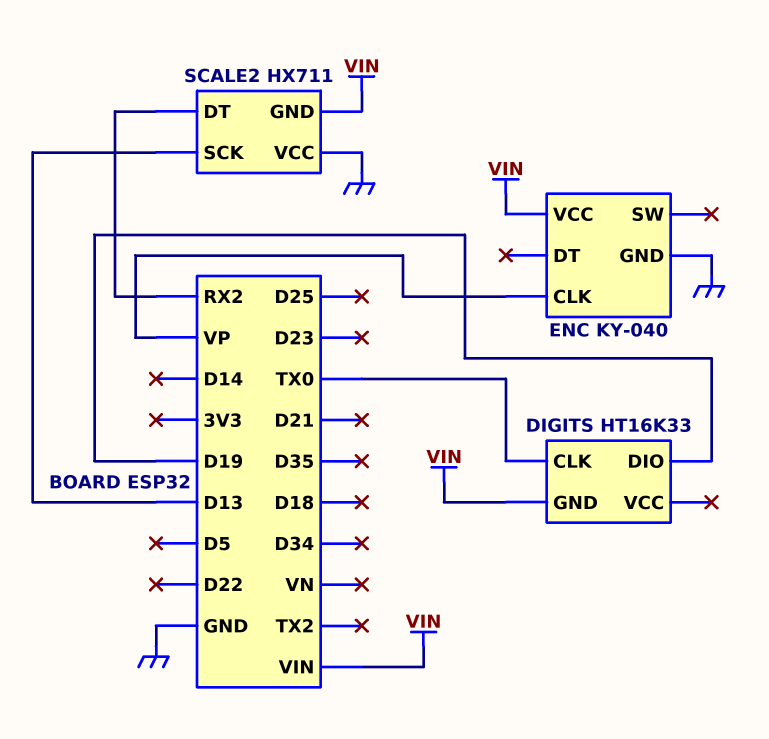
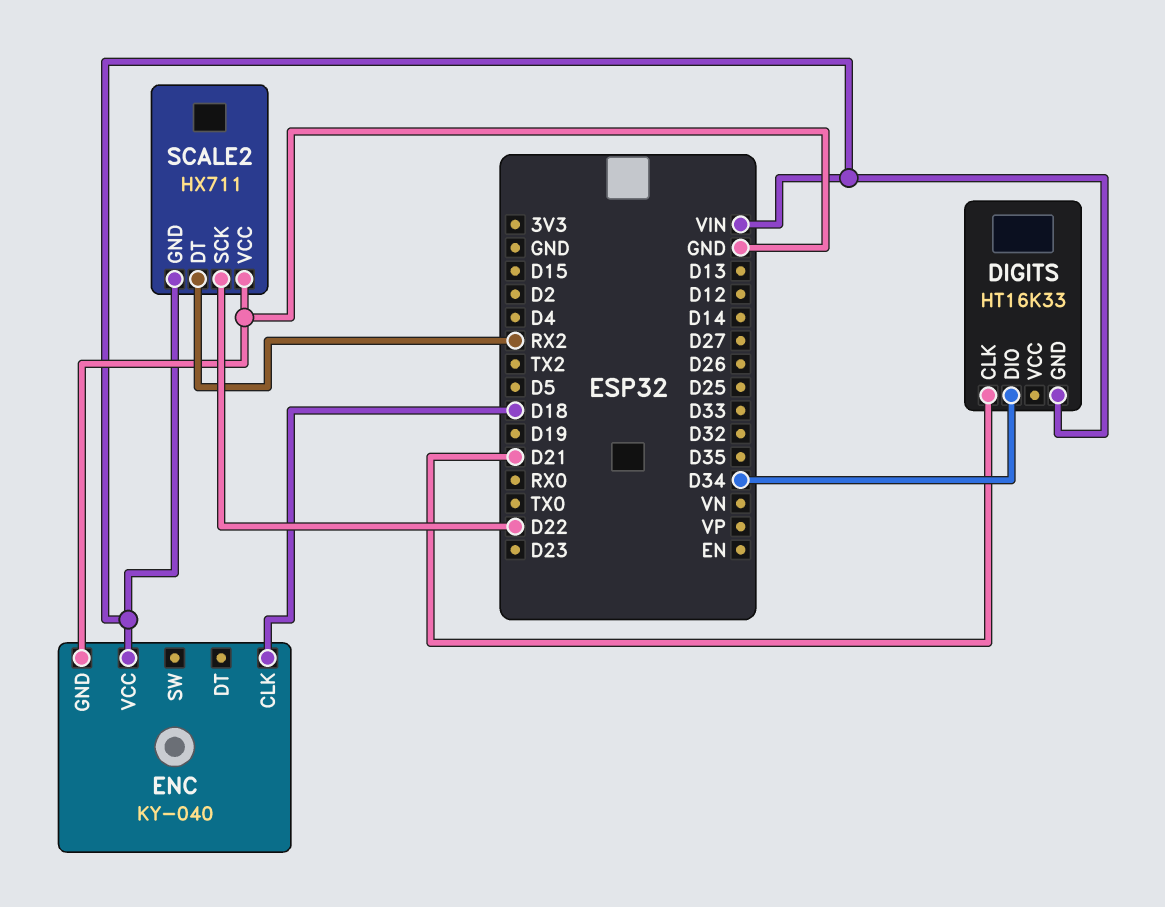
DIGITS pin CLK: TX0 -> D21
DIGITS pin DIO: D19 -> D34
ENC pin CLK: VP -> D18
SCALE2 pin SCK: D13 -> D22

